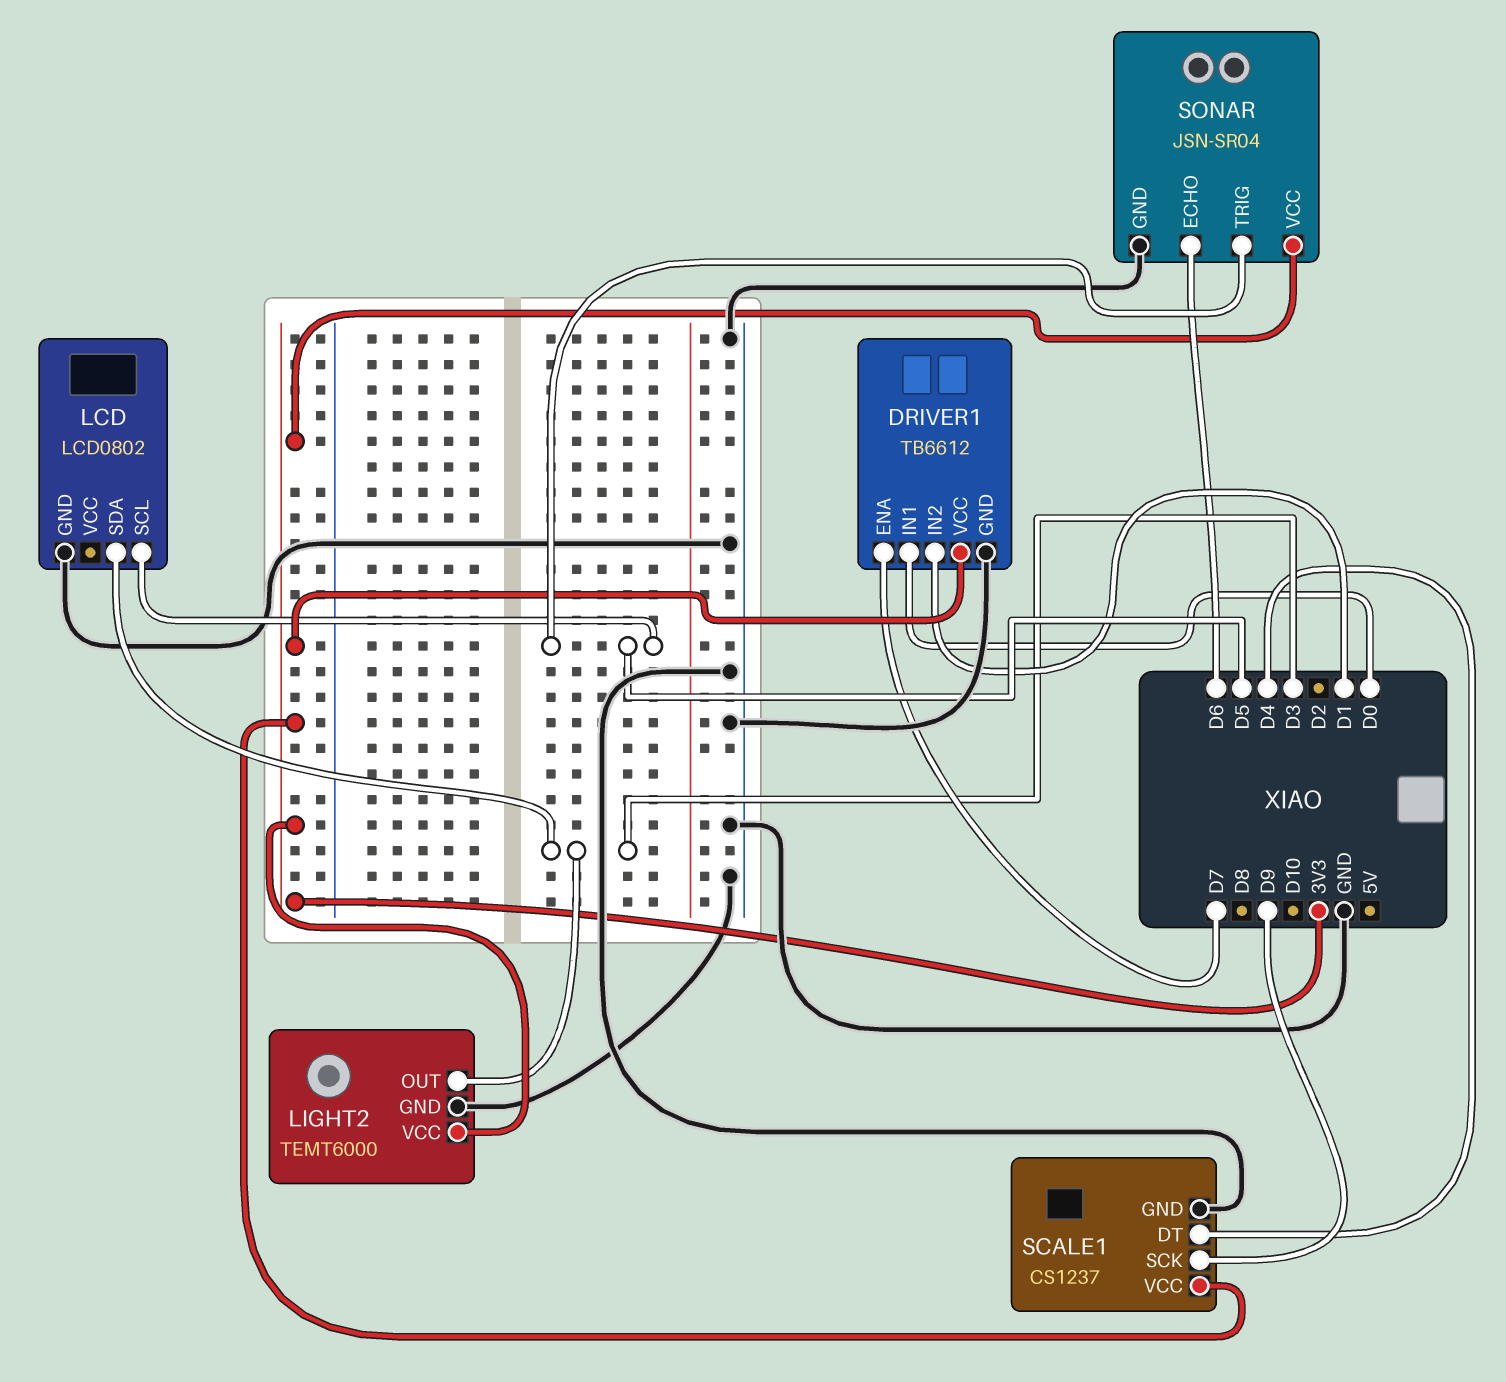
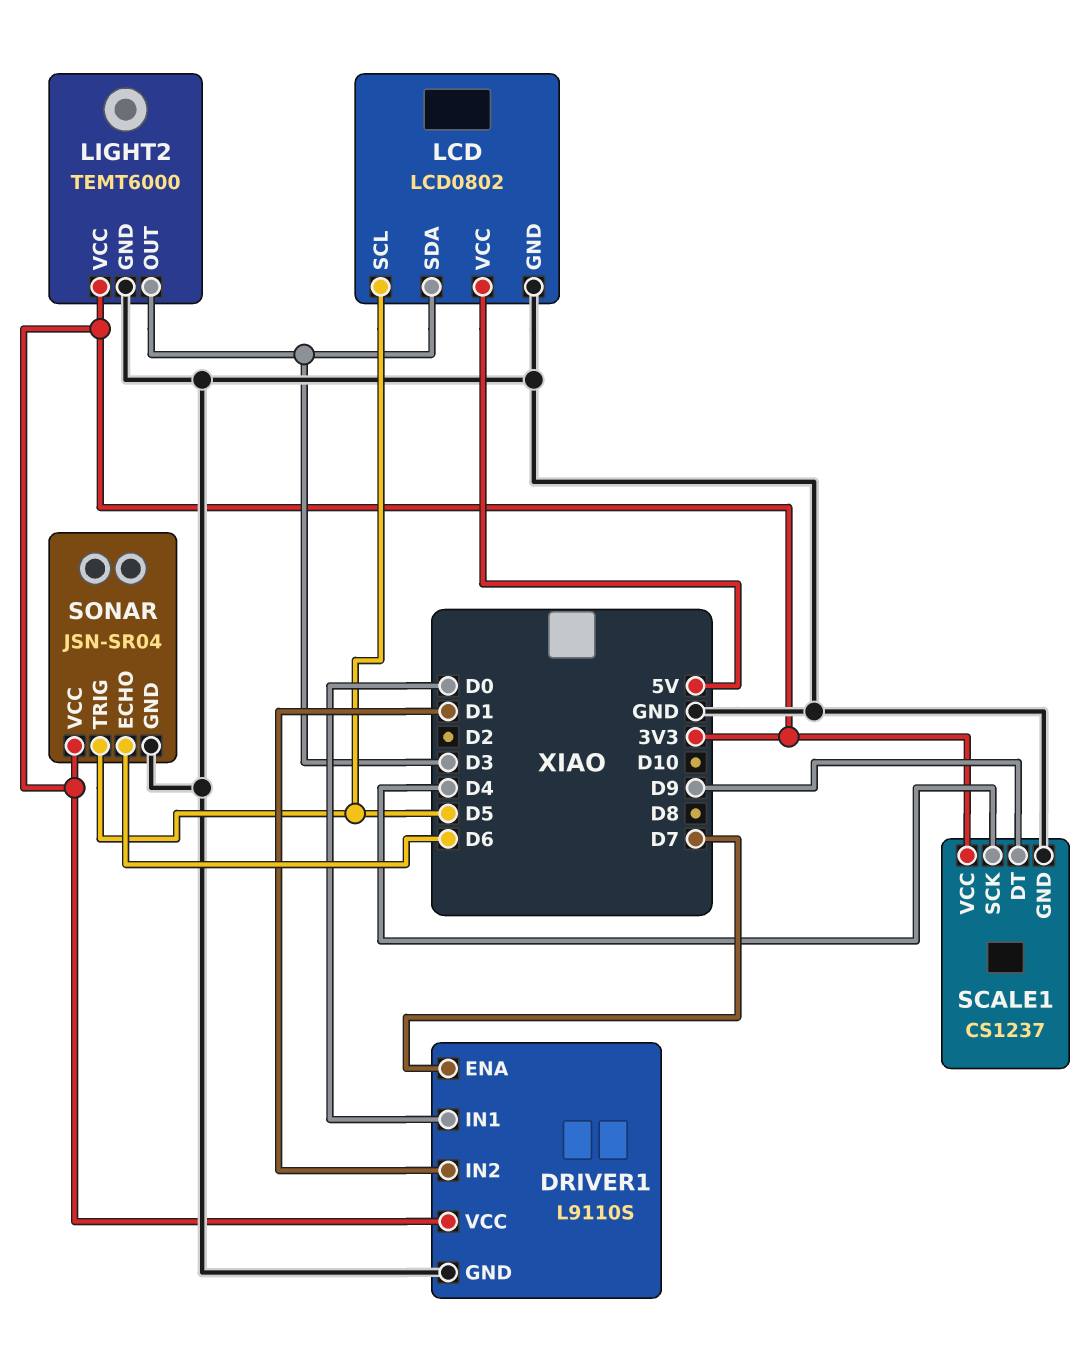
DRIVER1: TB6612 -> L9110S
LCD pin VCC: none -> 5V
SCALE1 pin DT: D4 -> D9
SCALE1 pin SCK: D9 -> D4

